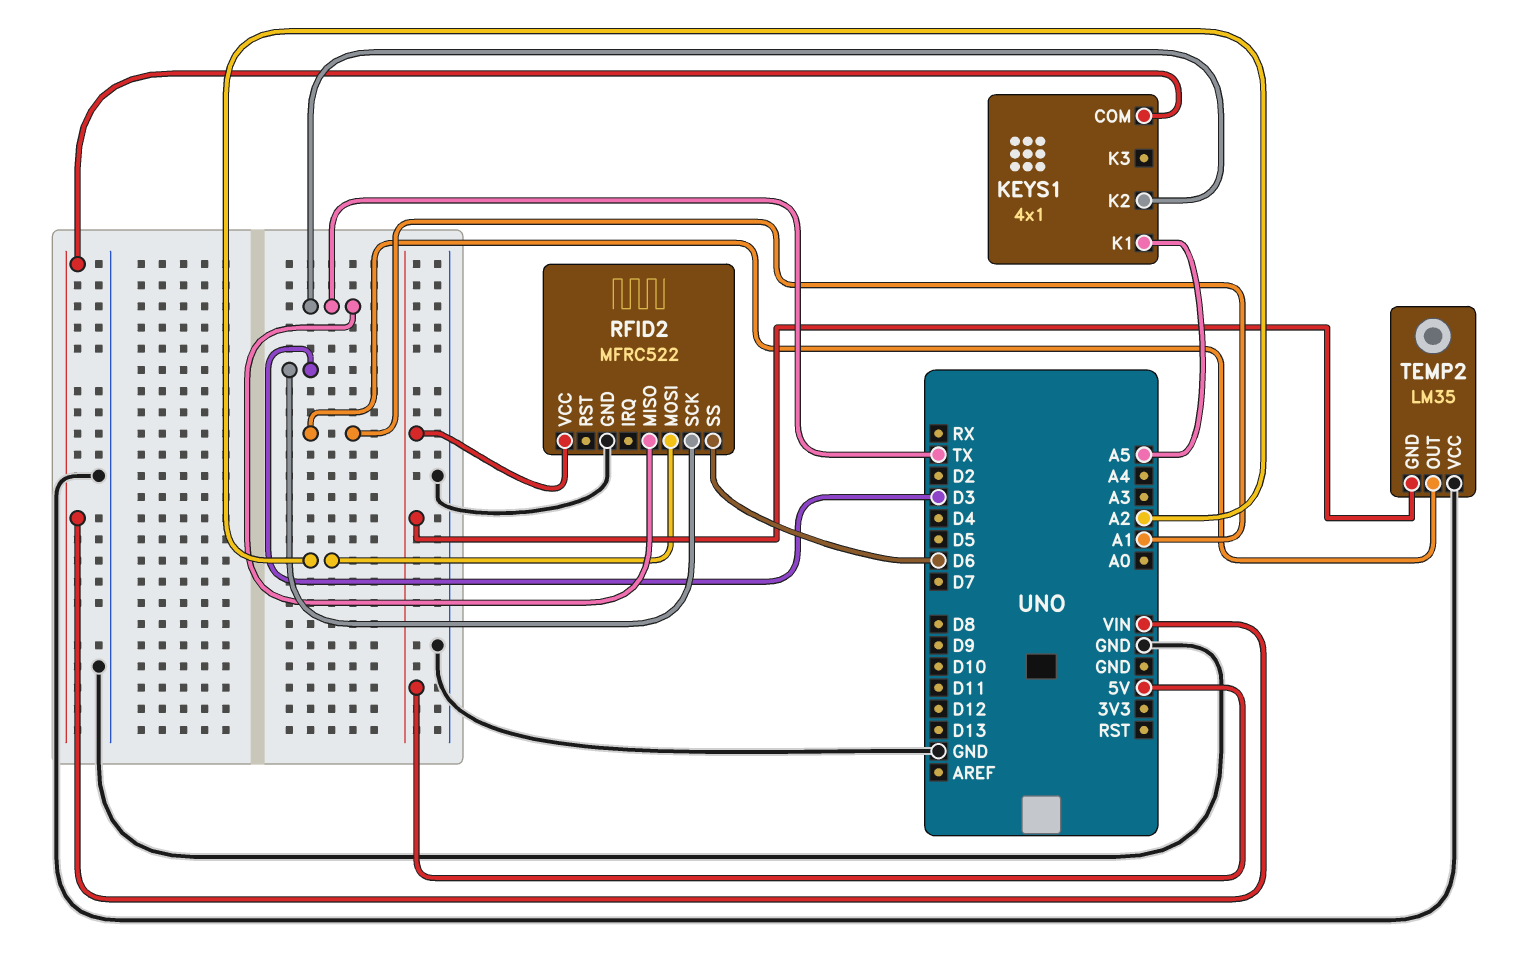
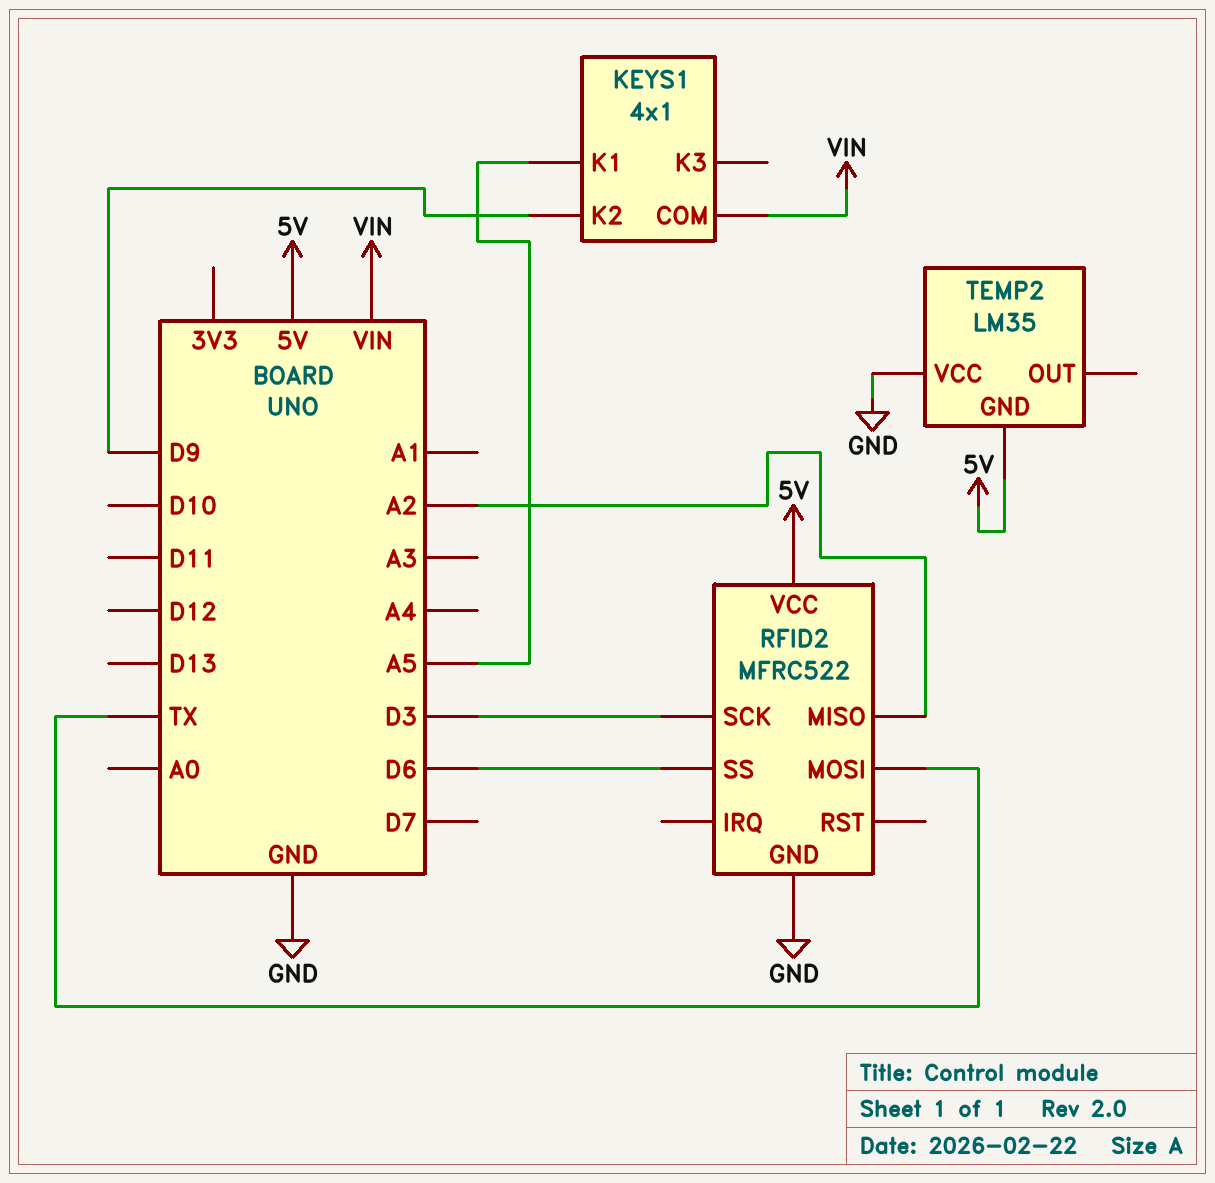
KEYS1 pin K2: TX -> D9
RFID2 pin MISO: TX -> A2
RFID2 pin MOSI: A2 -> TX
TEMP2 pin OUT: A1 -> none

